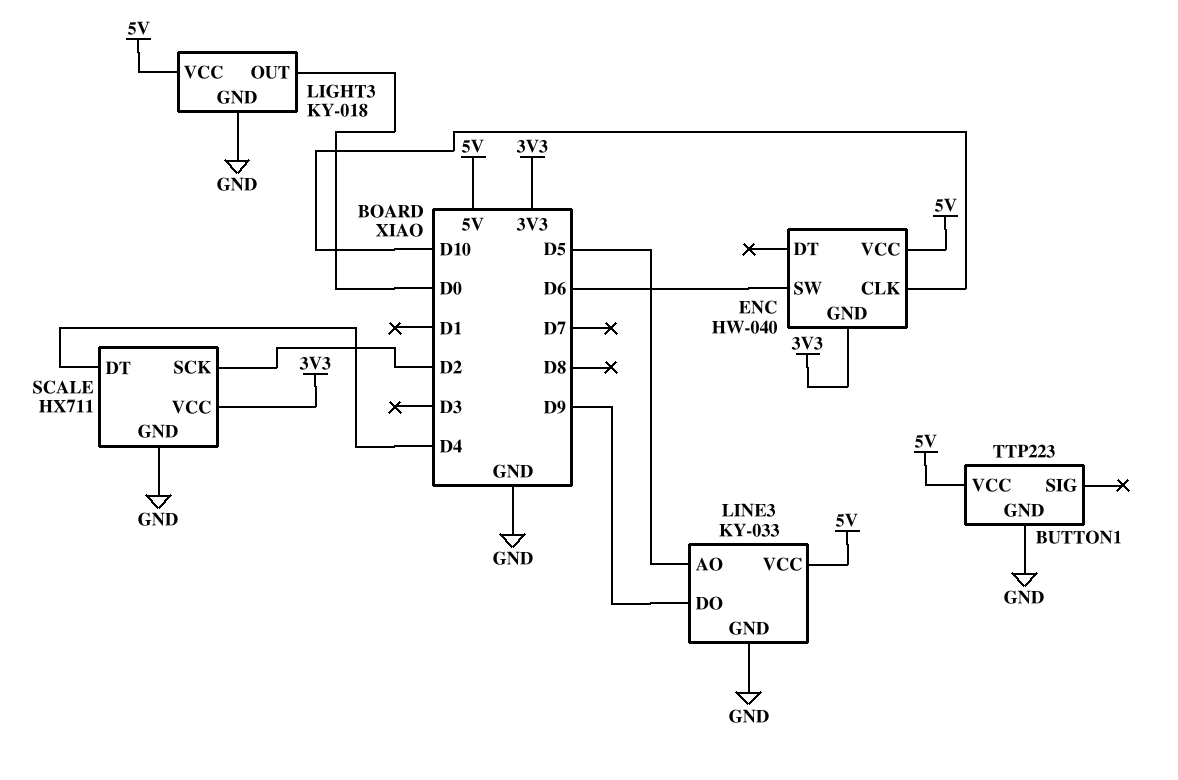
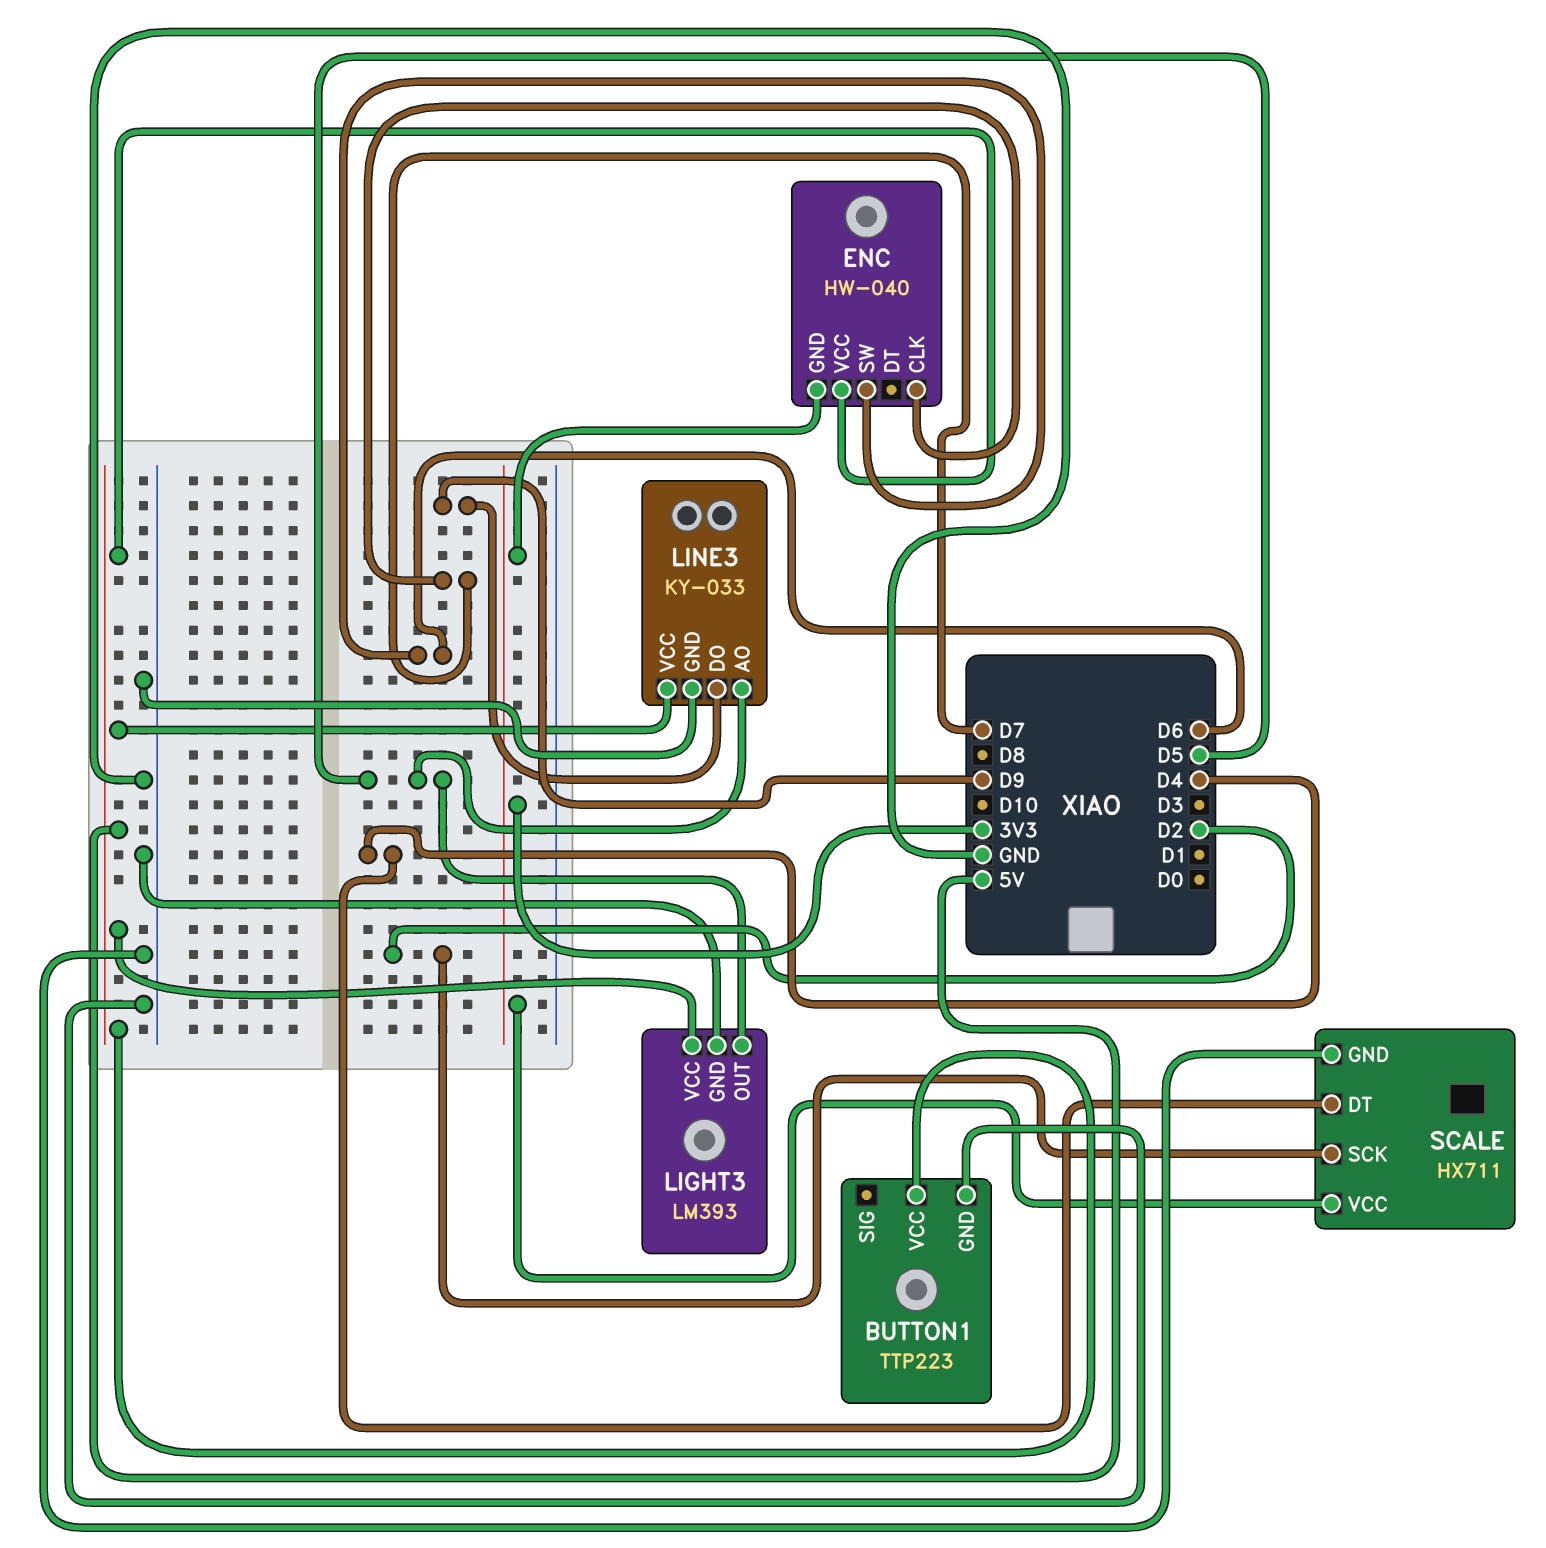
ENC pin CLK: D10 -> D7
LIGHT3: KY-018 -> LM393
LIGHT3 pin OUT: D0 -> D5

